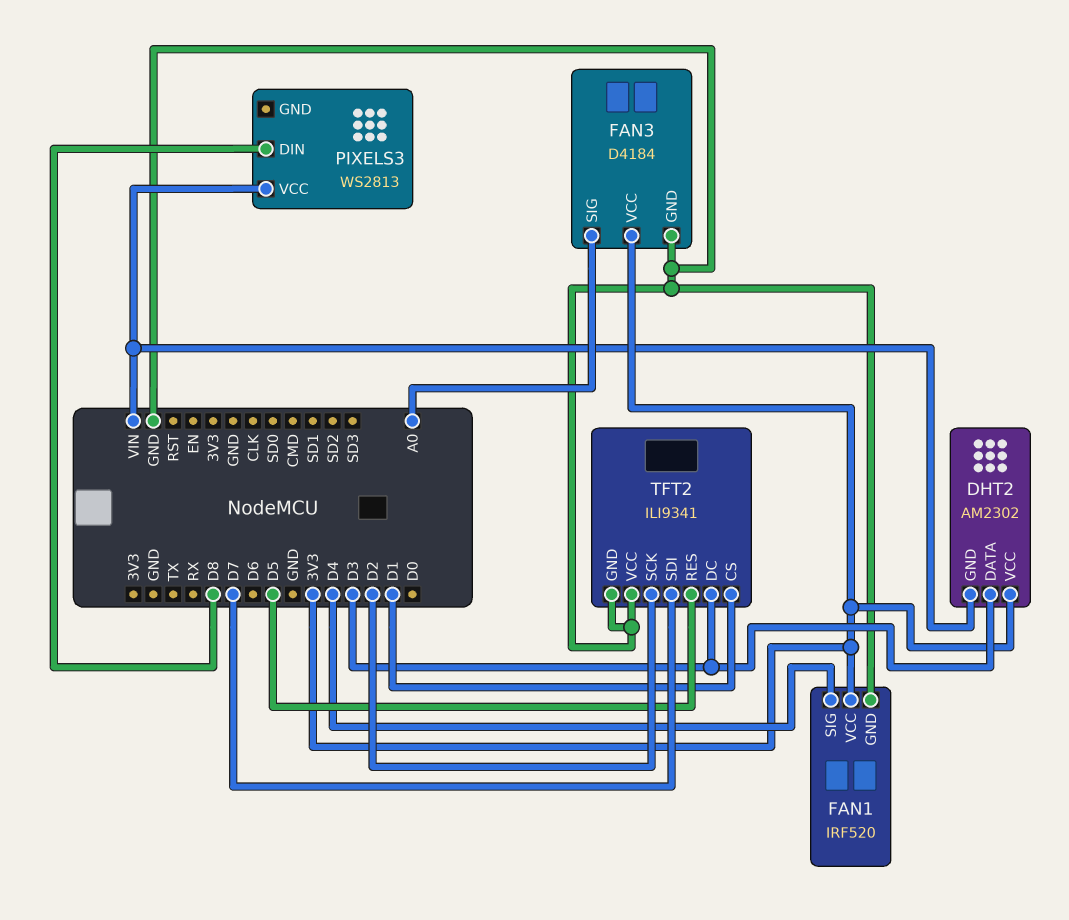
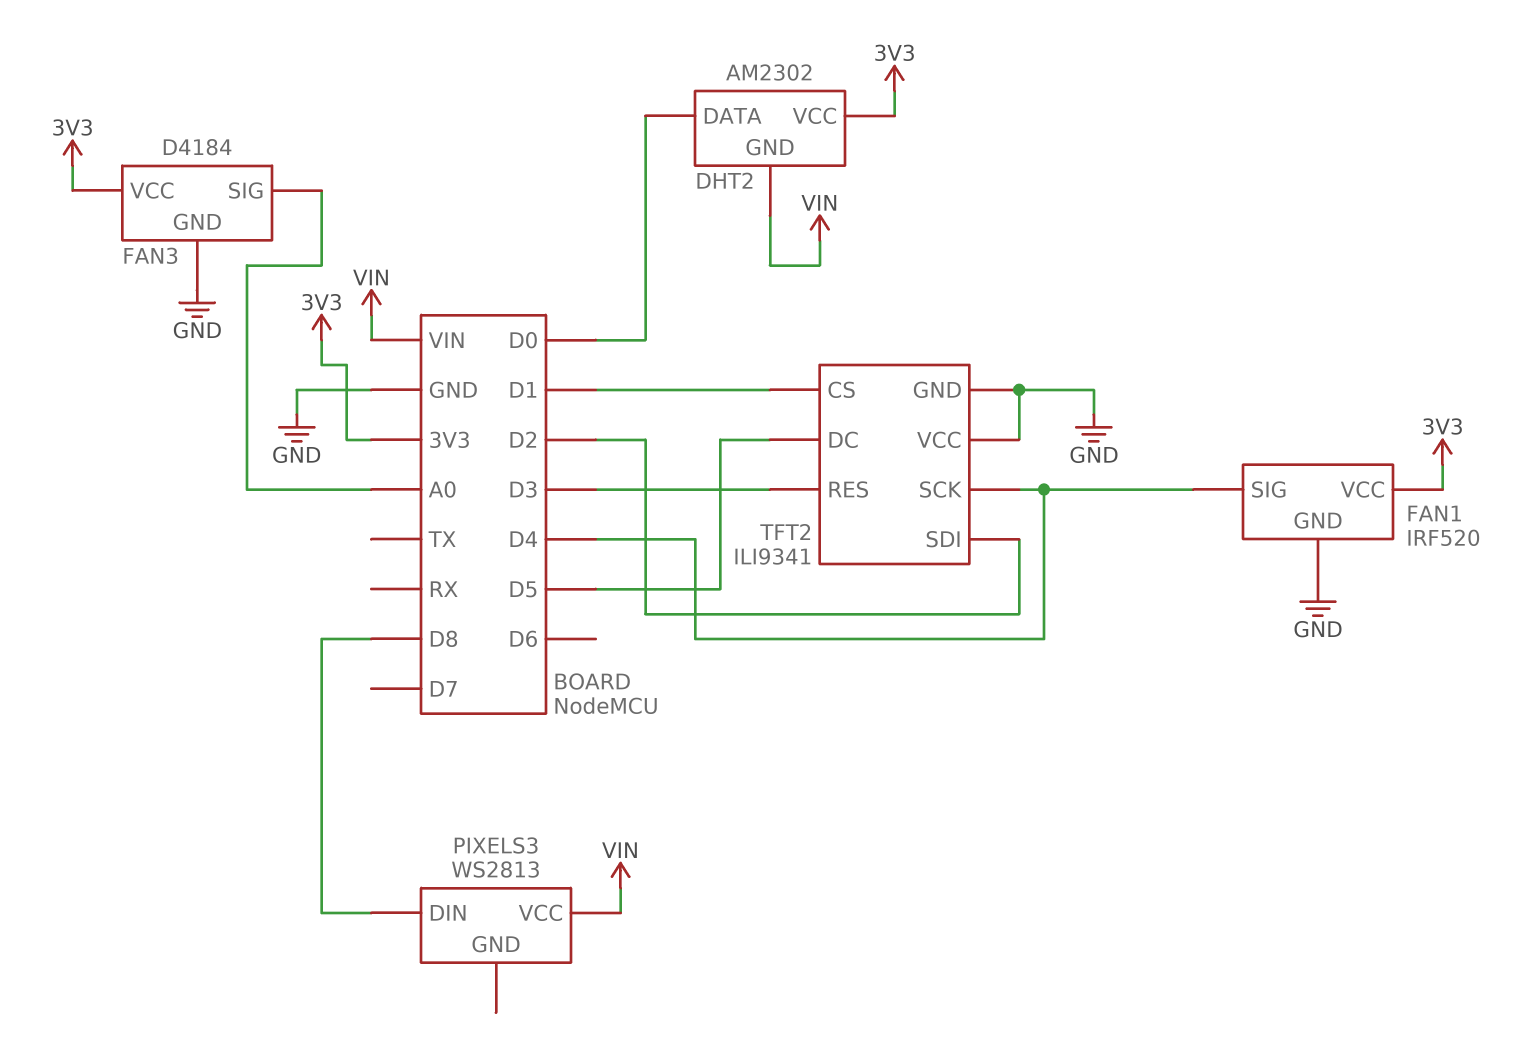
DHT2 pin DATA: D3 -> D0
TFT2 pin DC: D3 -> D5
TFT2 pin RES: D5 -> D3
TFT2 pin SCK: D2 -> D4
TFT2 pin SDI: D7 -> D2

